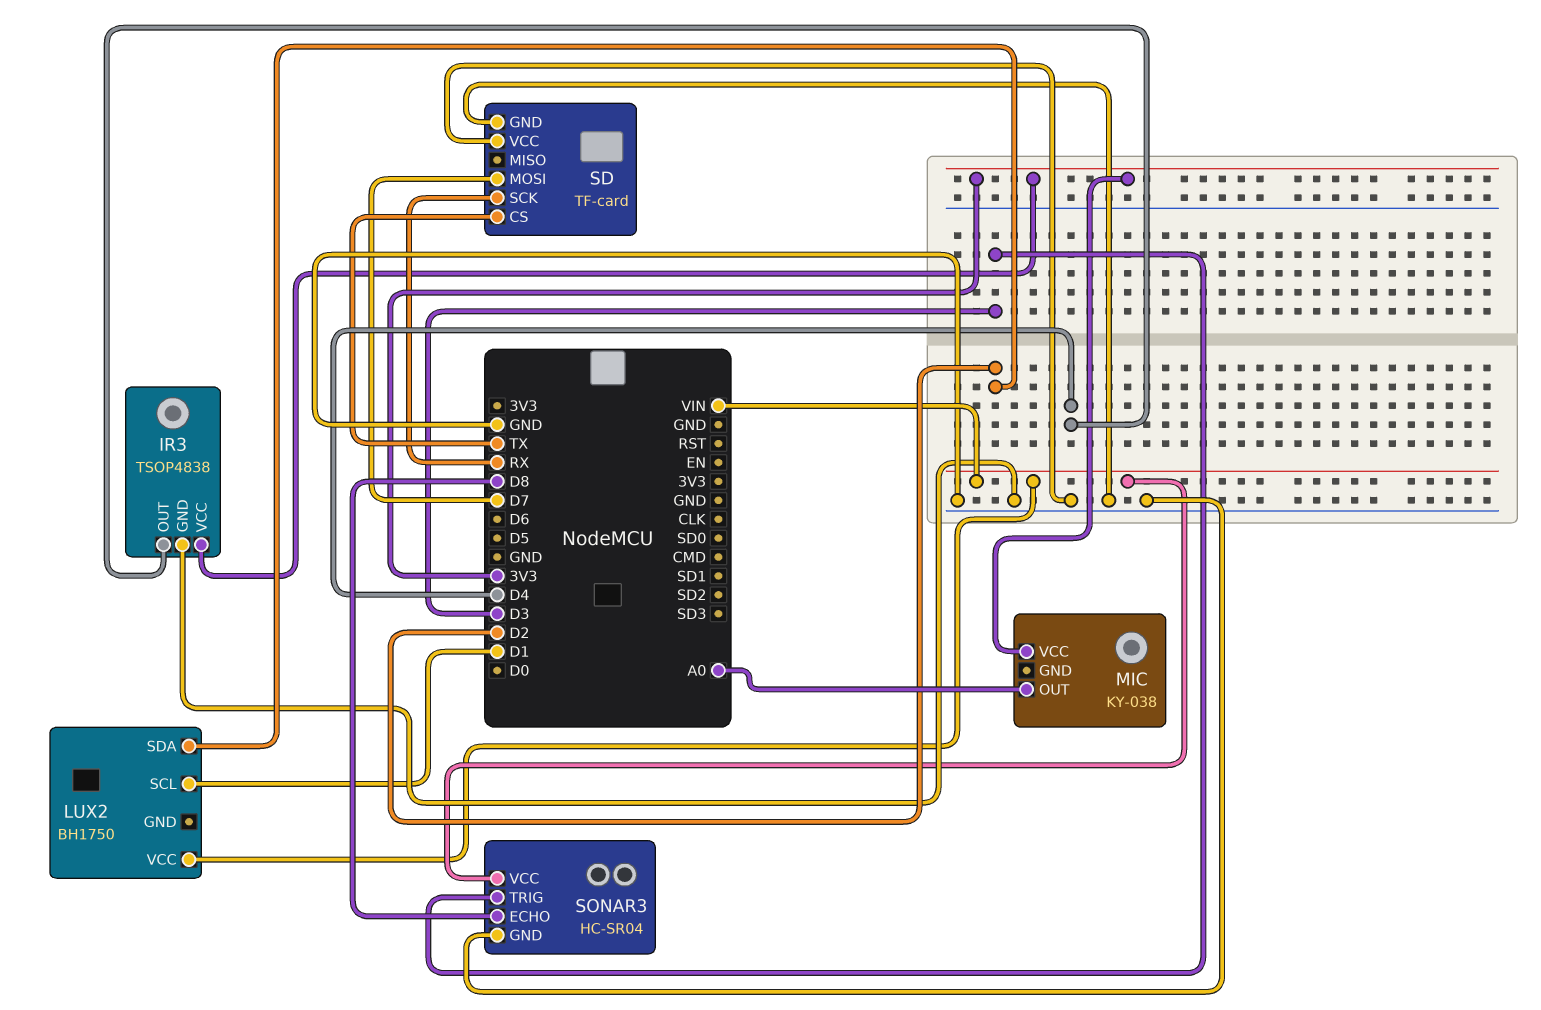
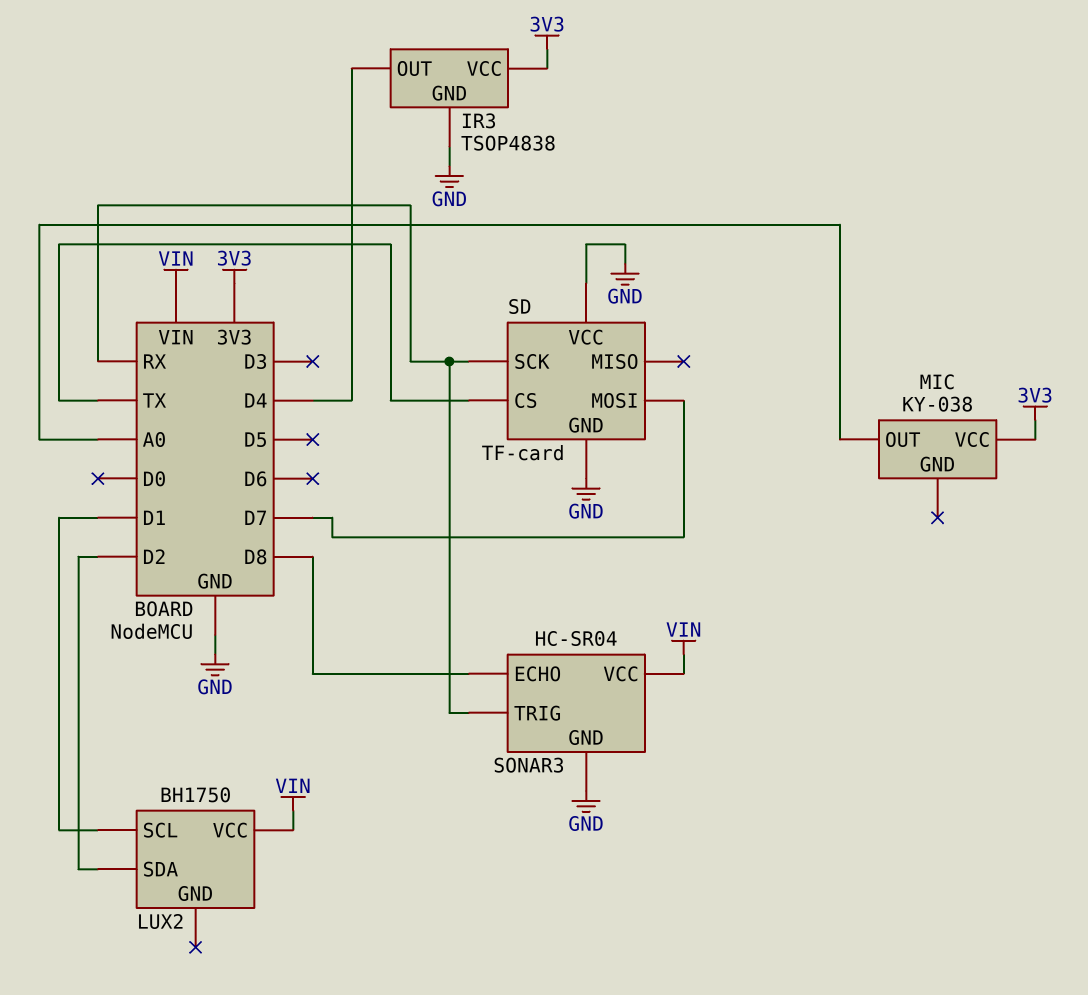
SONAR3 pin TRIG: D3 -> RX

